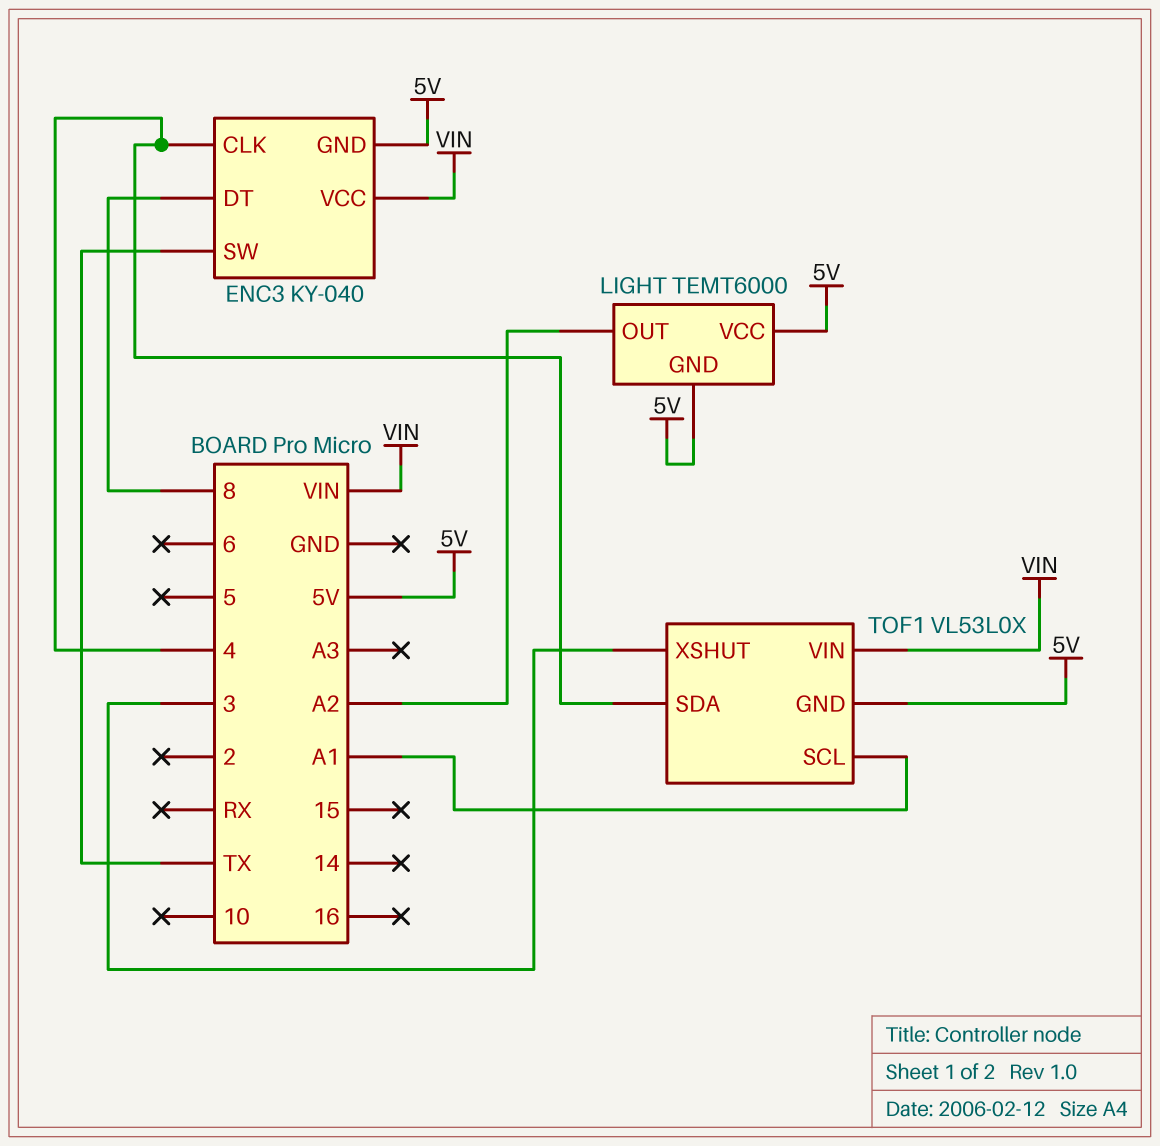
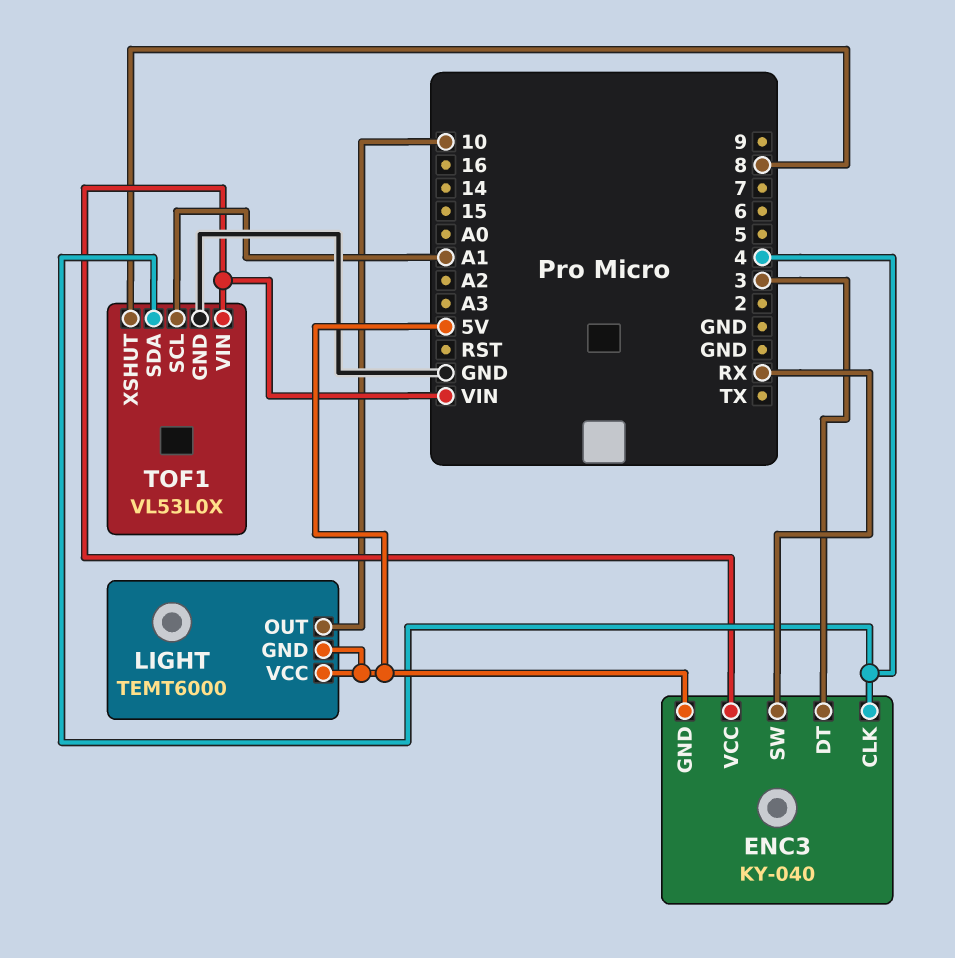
ENC3 pin DT: 8 -> 3
ENC3 pin SW: TX -> RX
LIGHT pin OUT: A2 -> 10
TOF1 pin GND: 5V -> GND
TOF1 pin XSHUT: 3 -> 8

